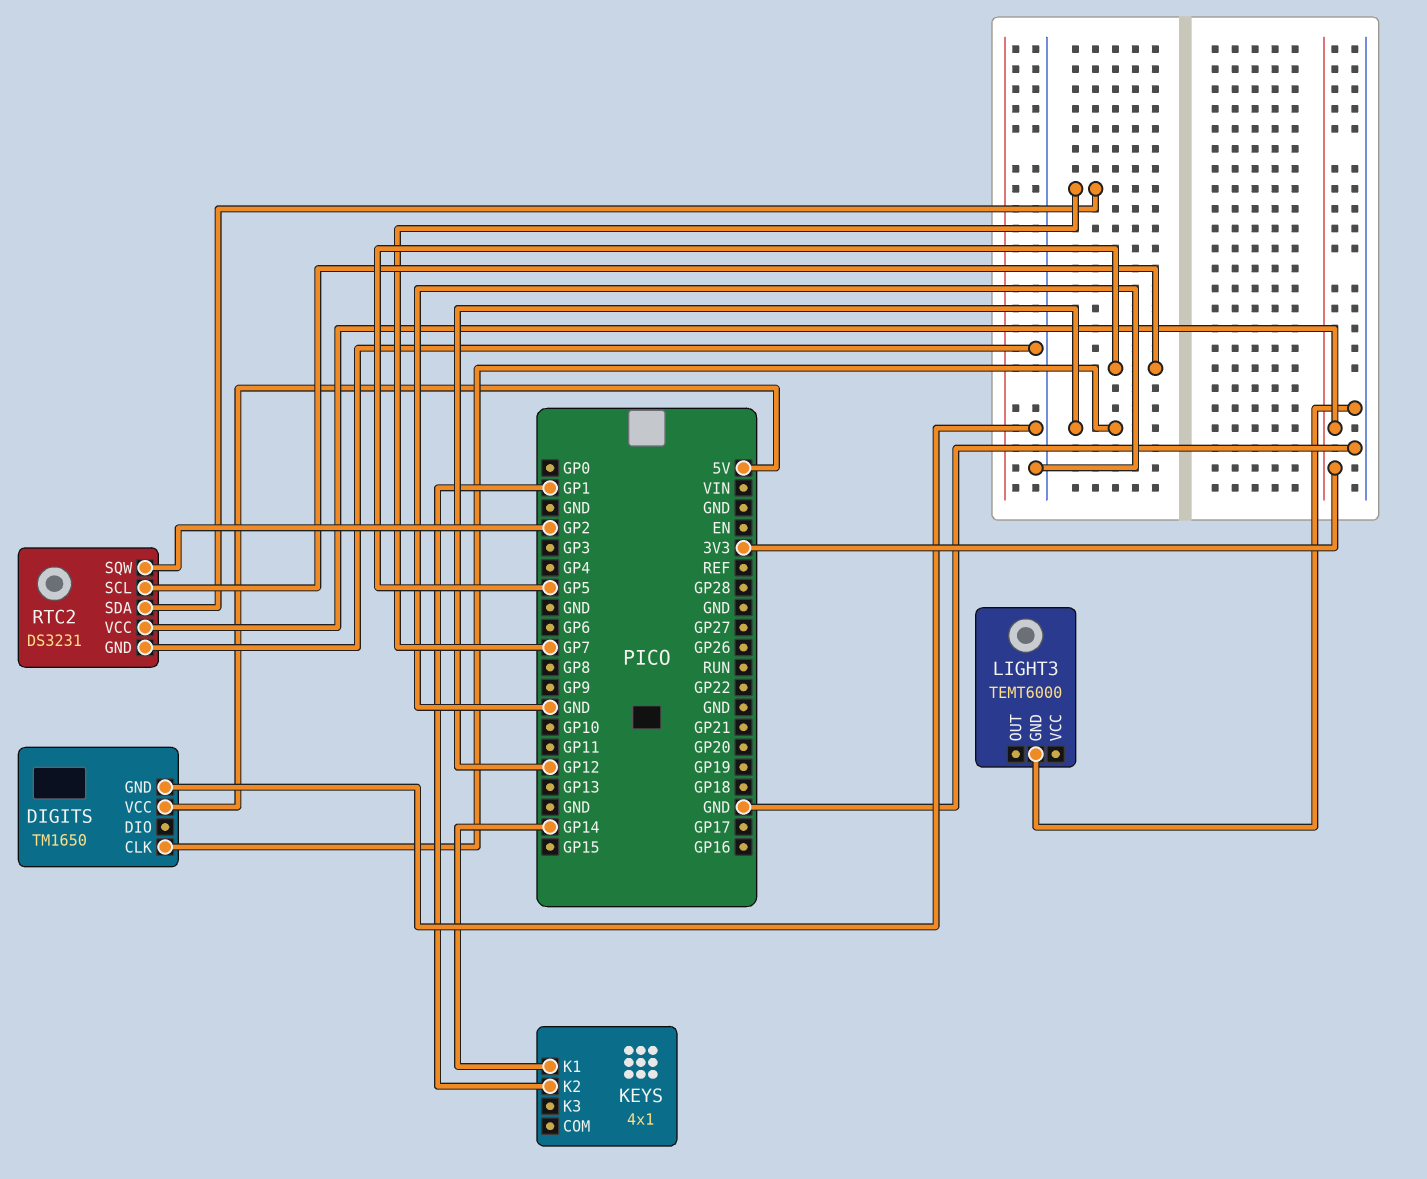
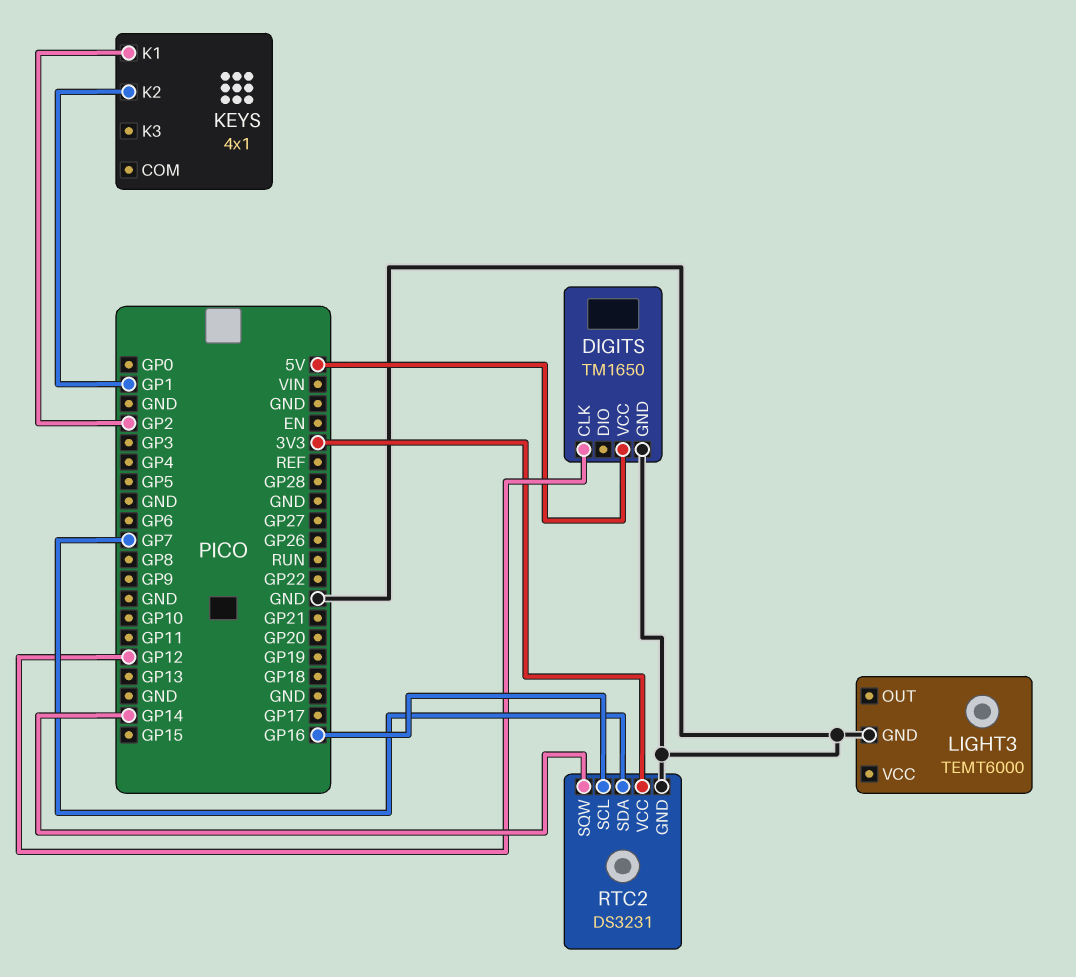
KEYS pin K1: GP14 -> GP2
RTC2 pin SCL: GP5 -> GP16
RTC2 pin SQW: GP2 -> GP14

